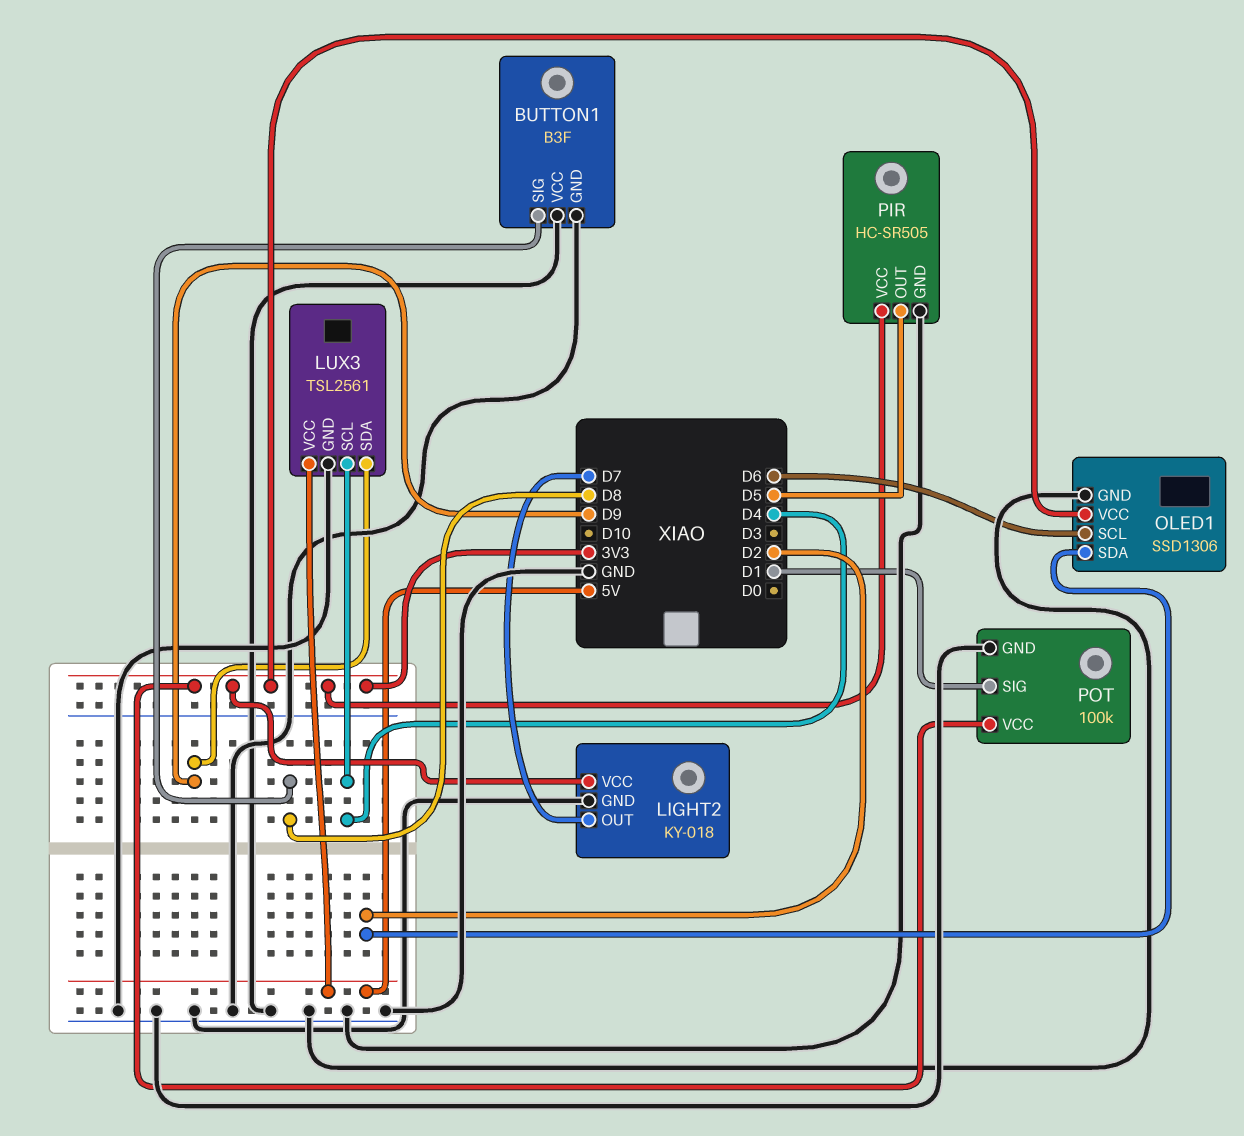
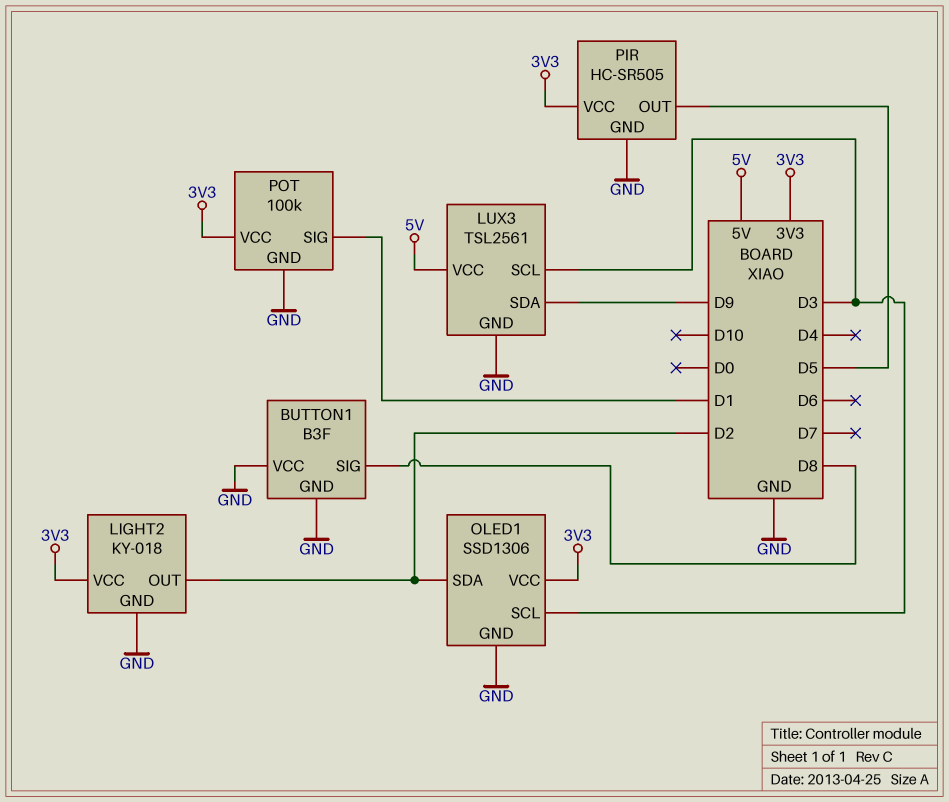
LIGHT2 pin OUT: D7 -> D2
LUX3 pin SCL: D4 -> D3
OLED1 pin SCL: D6 -> D3

